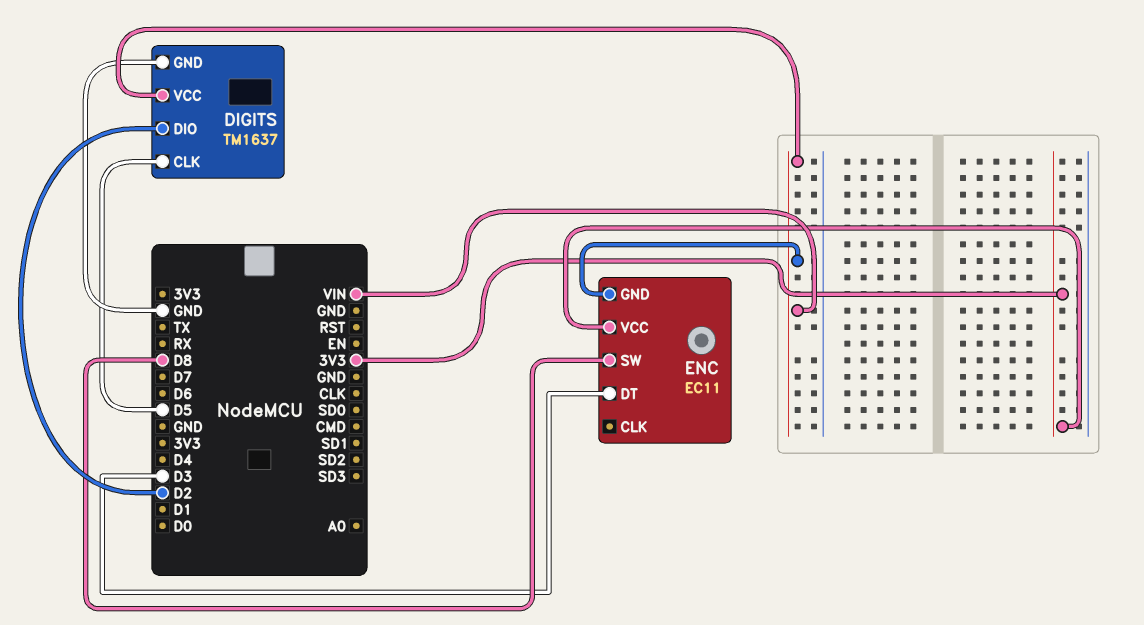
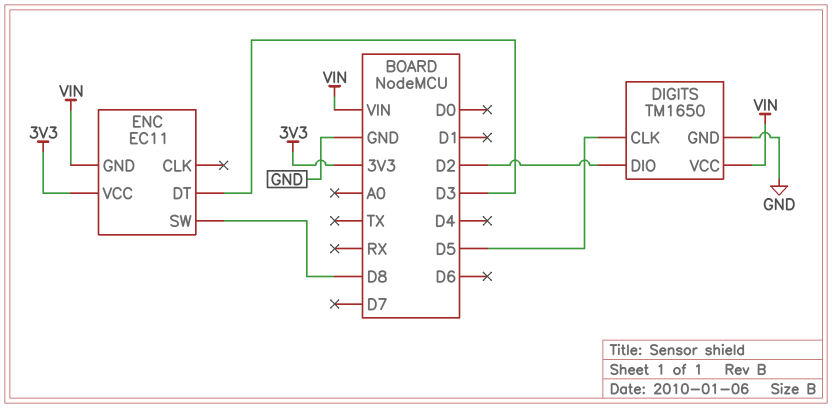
DIGITS: TM1637 -> TM1650

